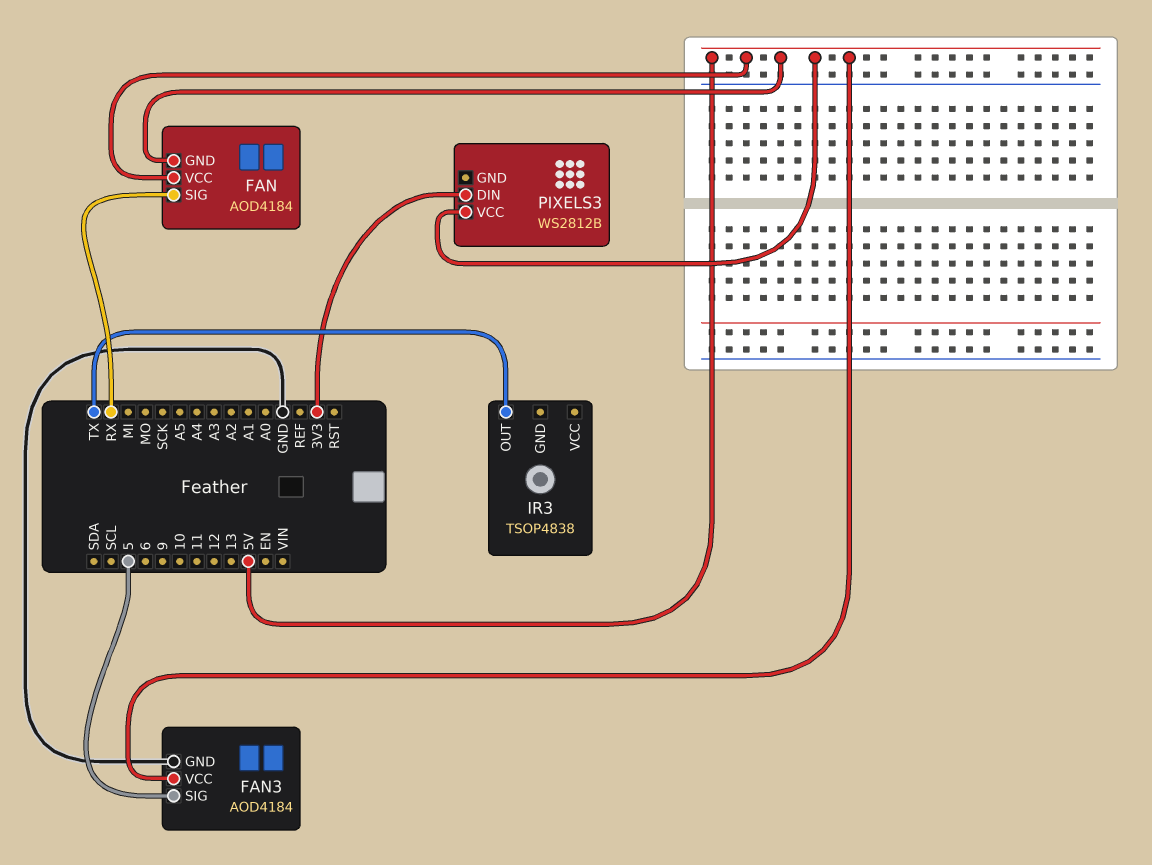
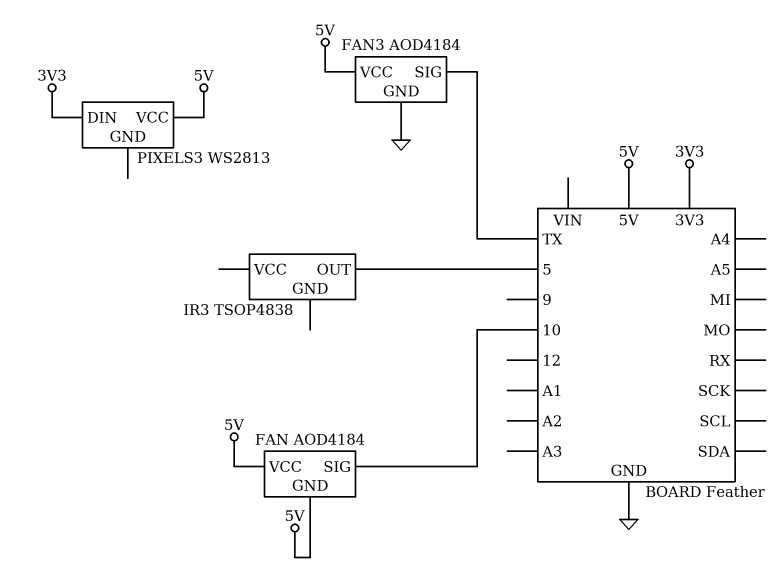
FAN pin SIG: RX -> 10
FAN3 pin SIG: 5 -> TX
IR3 pin OUT: TX -> 5
PIXELS3: WS2812B -> WS2813

